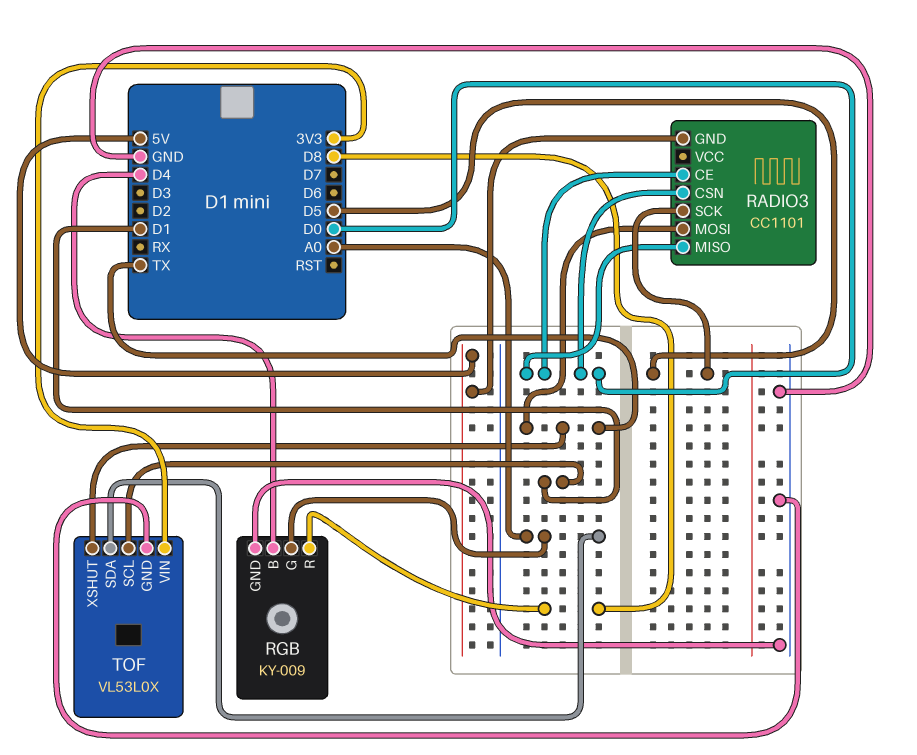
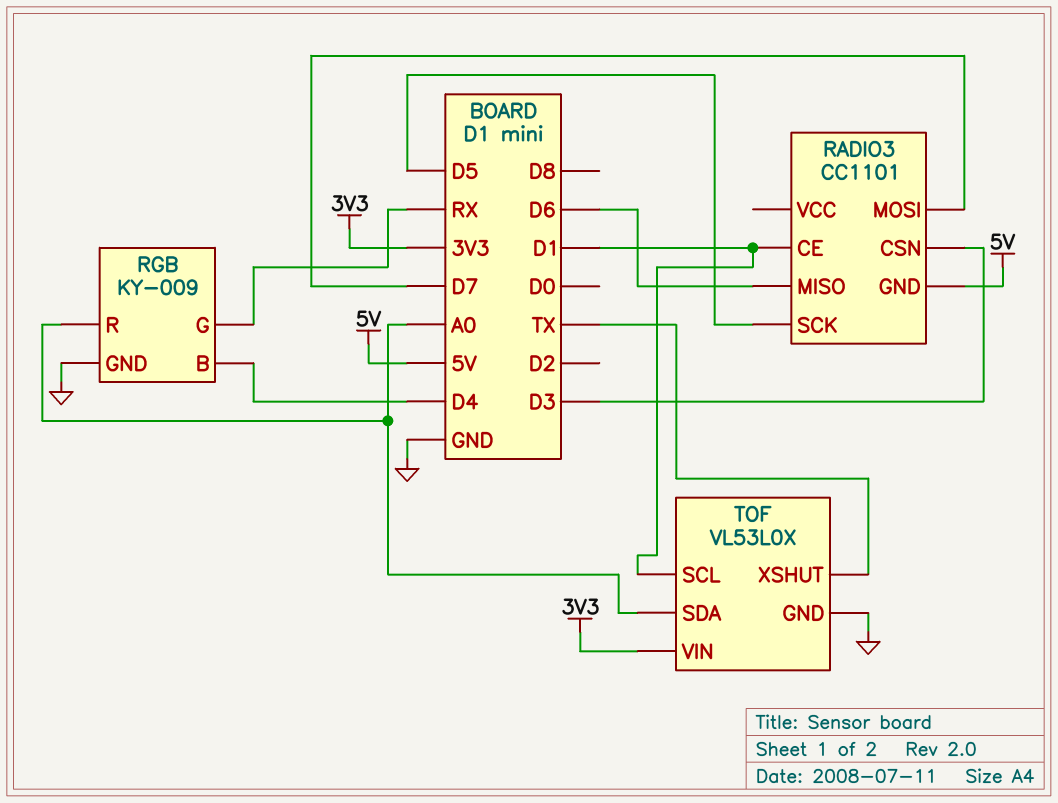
RADIO3 pin CE: D0 -> D1
RADIO3 pin CSN: D0 -> D3
RADIO3 pin MISO: D0 -> D6
RADIO3 pin MOSI: TX -> D7
RGB pin G: A0 -> RX
RGB pin R: D8 -> A0

